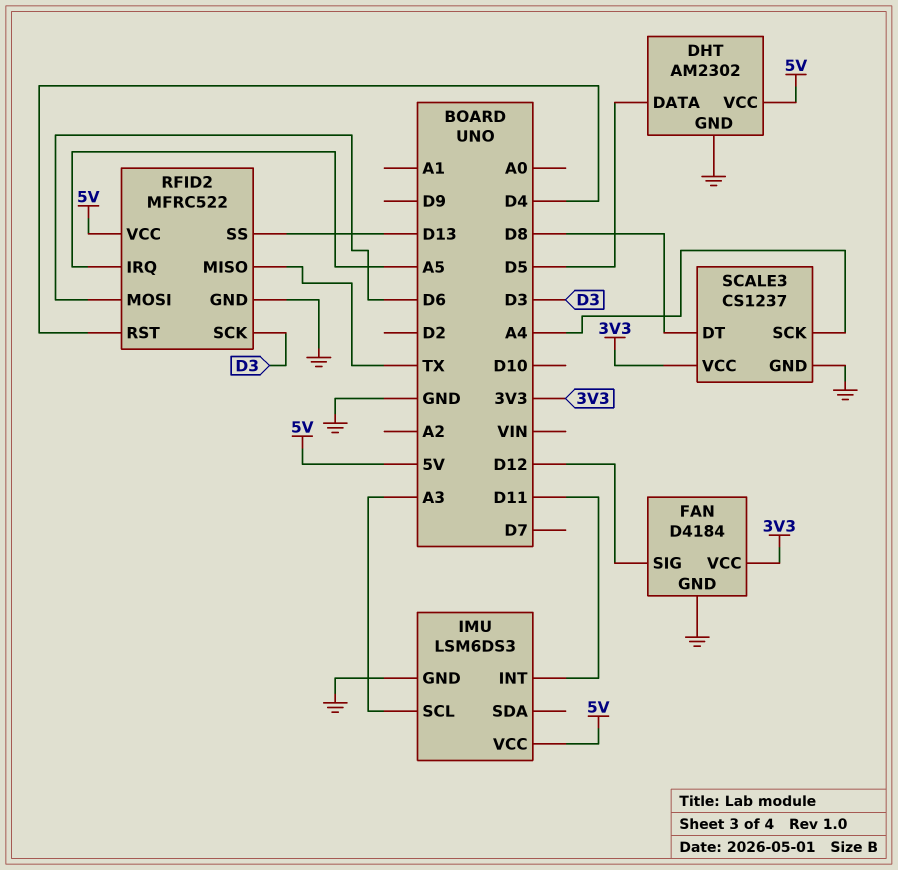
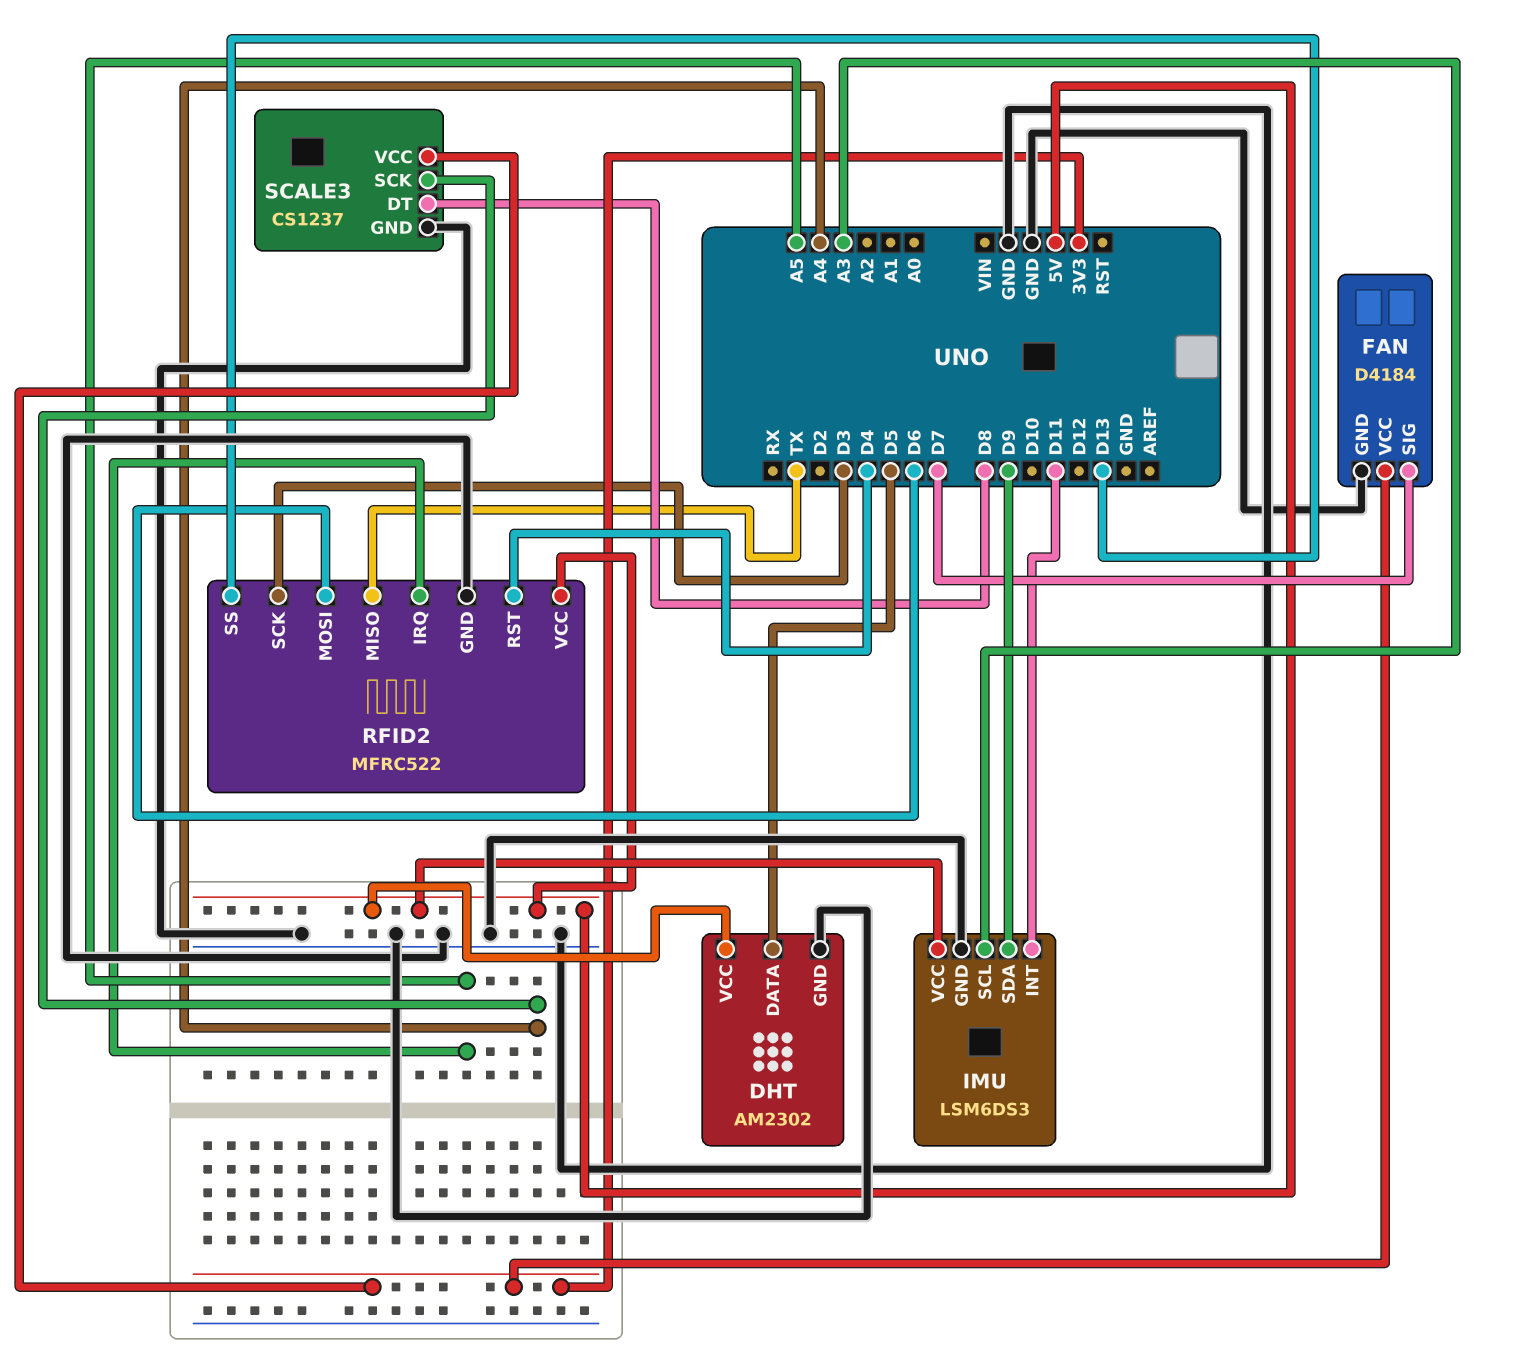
FAN pin SIG: D12 -> D7
IMU pin SDA: none -> D9

